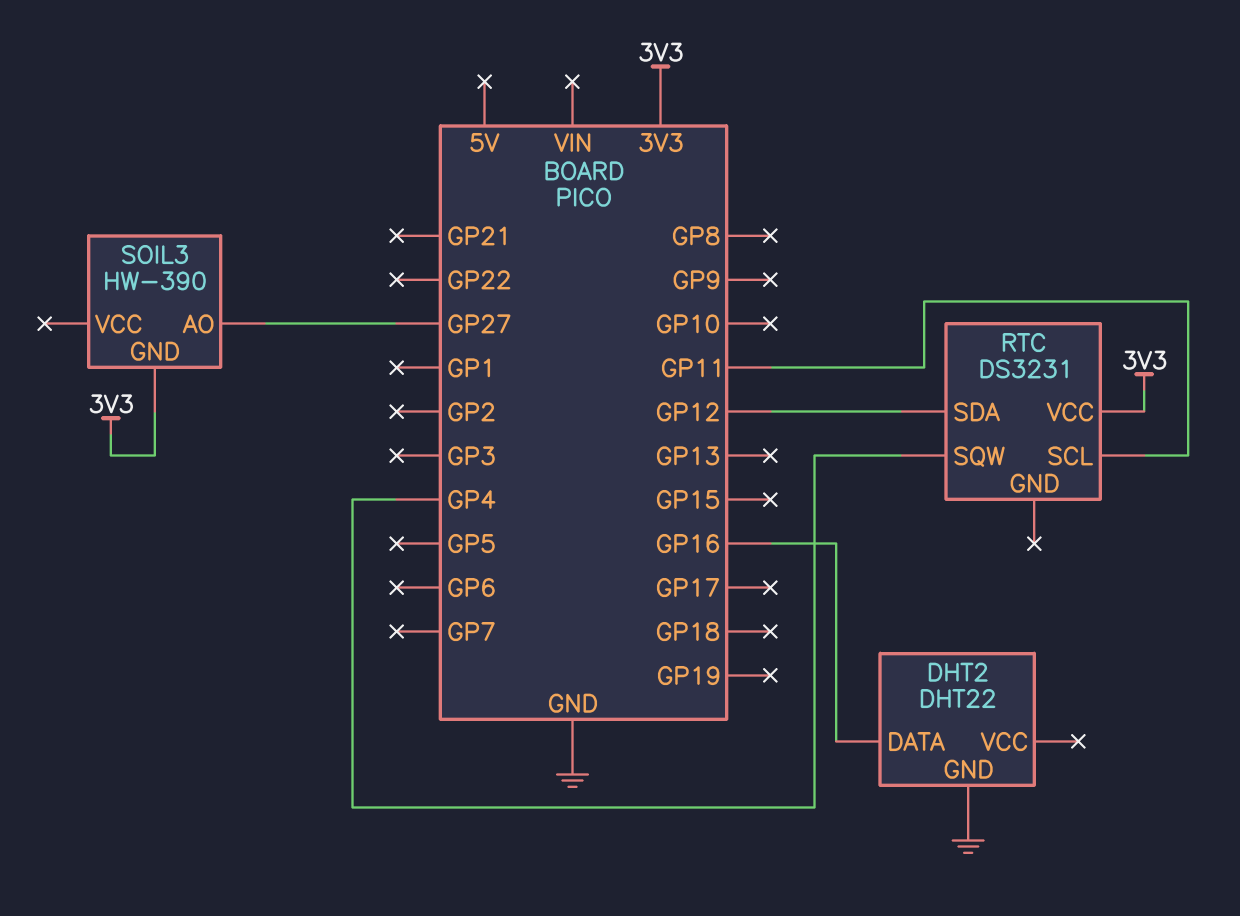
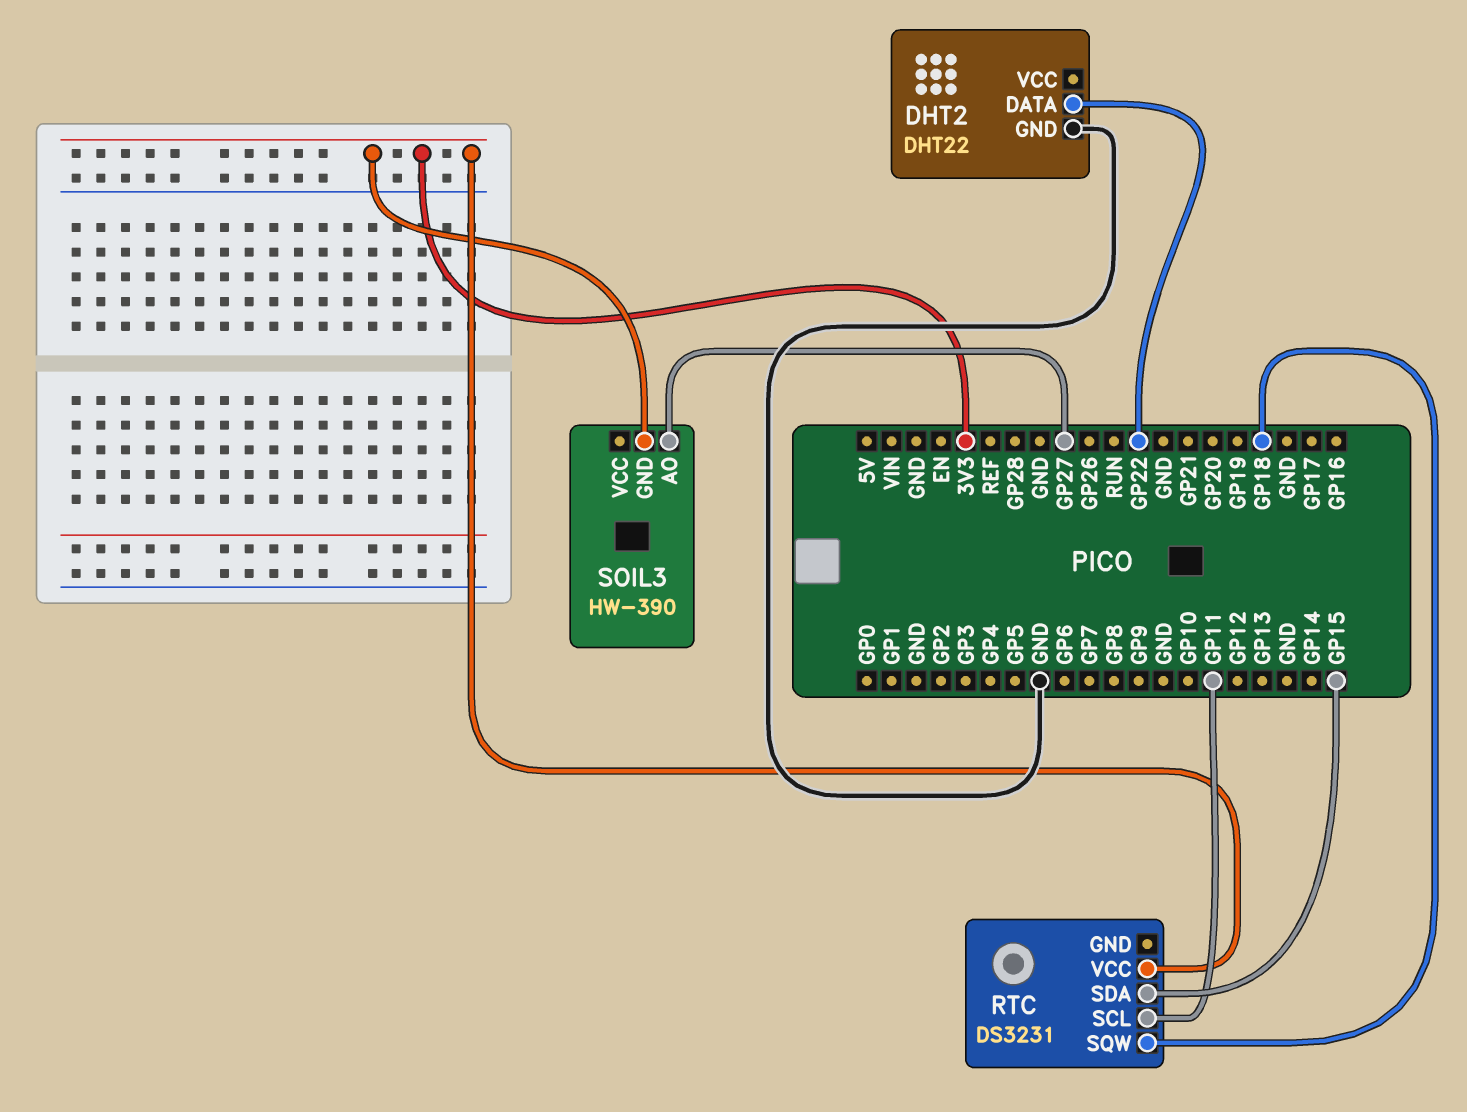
DHT2 pin DATA: GP16 -> GP22
RTC pin SDA: GP12 -> GP15
RTC pin SQW: GP4 -> GP18

